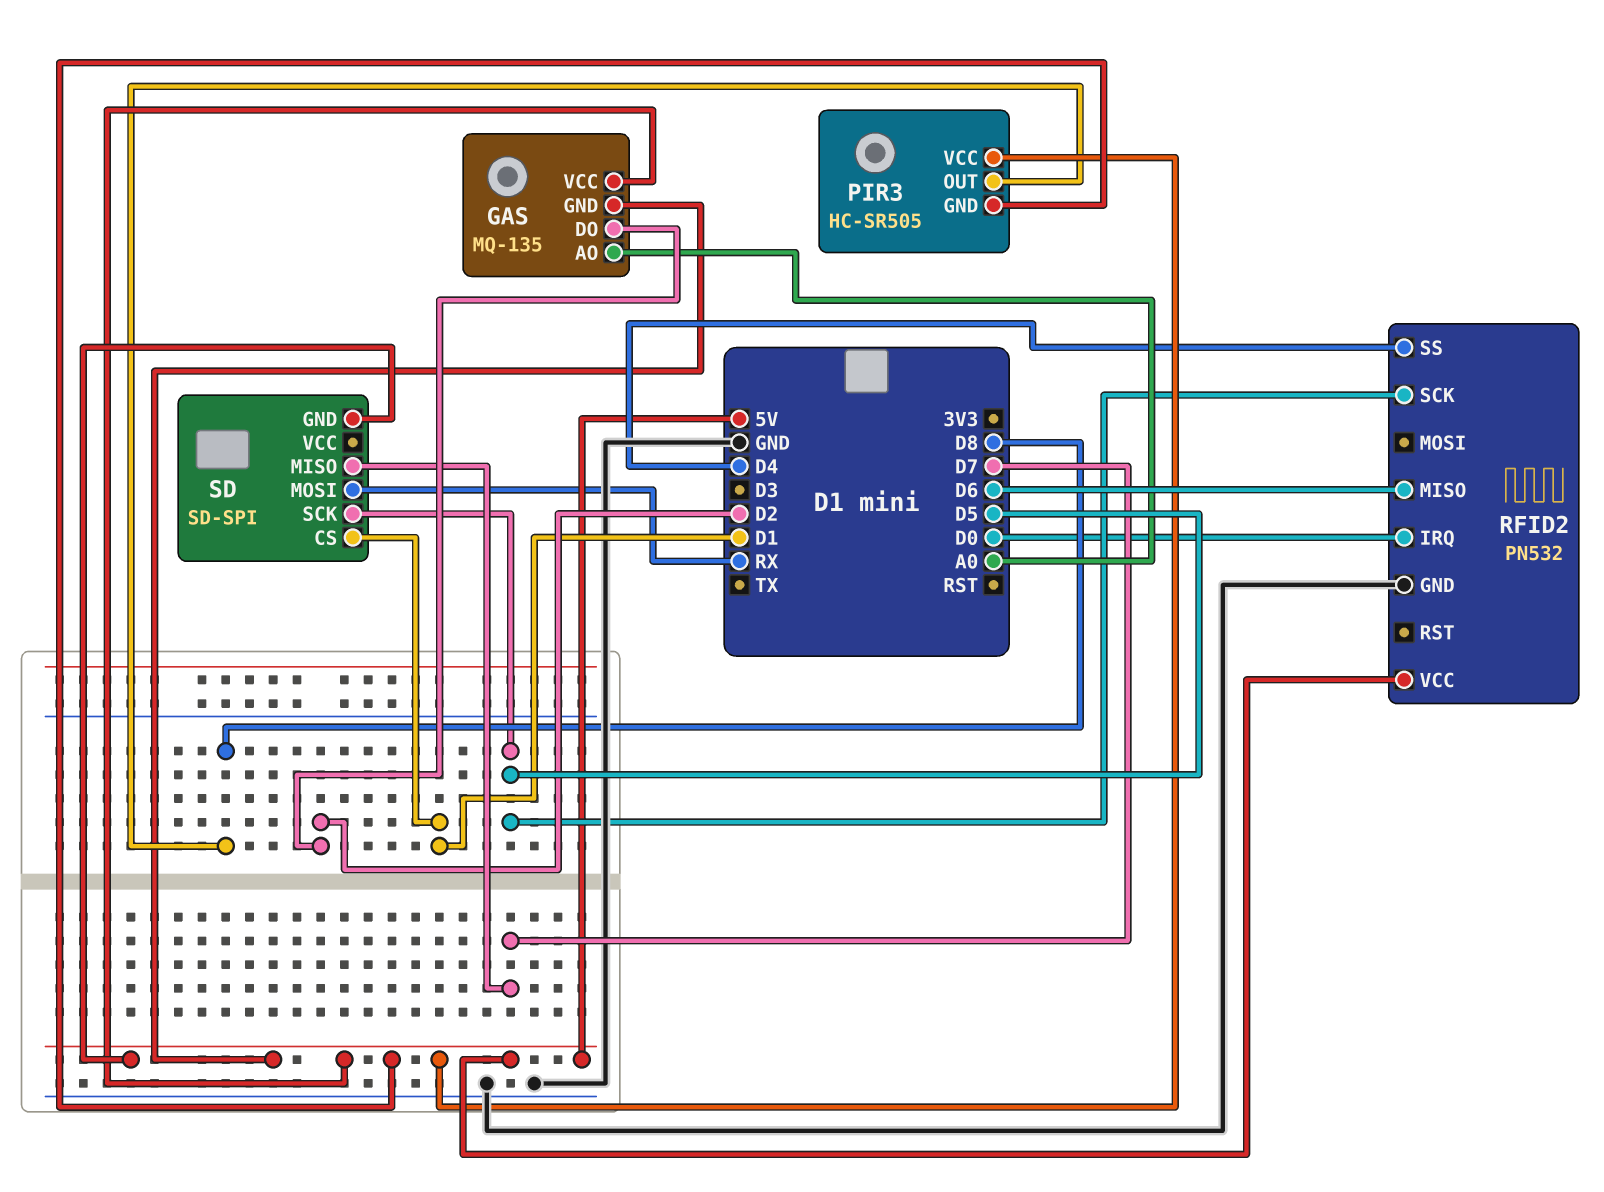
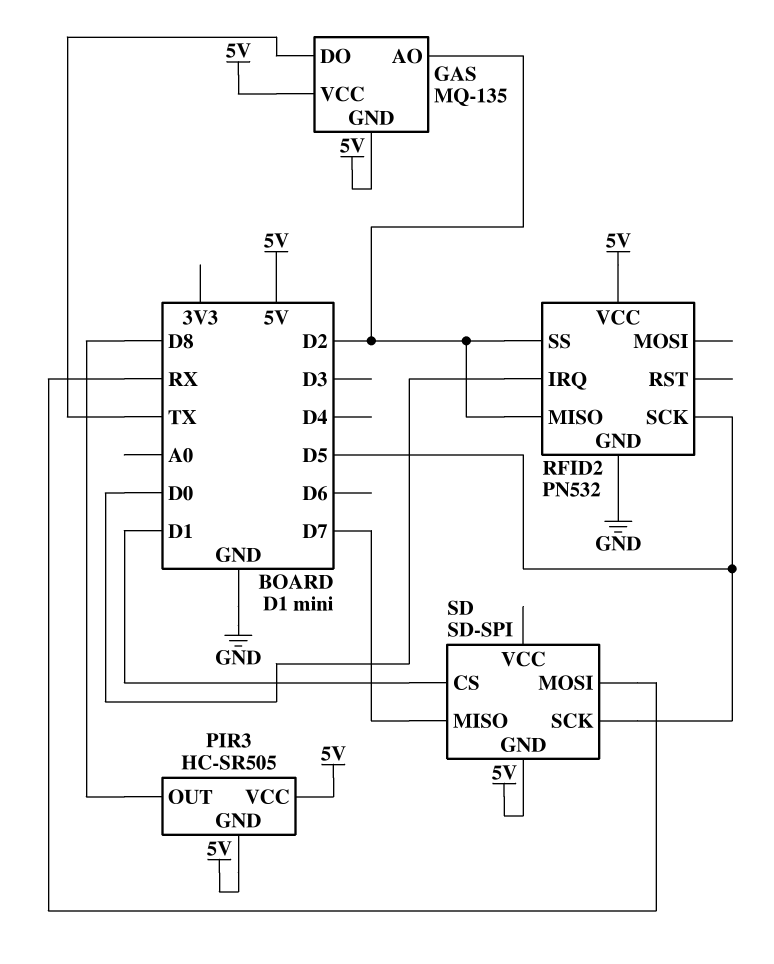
GAS pin AO: A0 -> D2
GAS pin DO: D2 -> TX
RFID2 pin MISO: D6 -> D2
RFID2 pin SS: D4 -> D2

